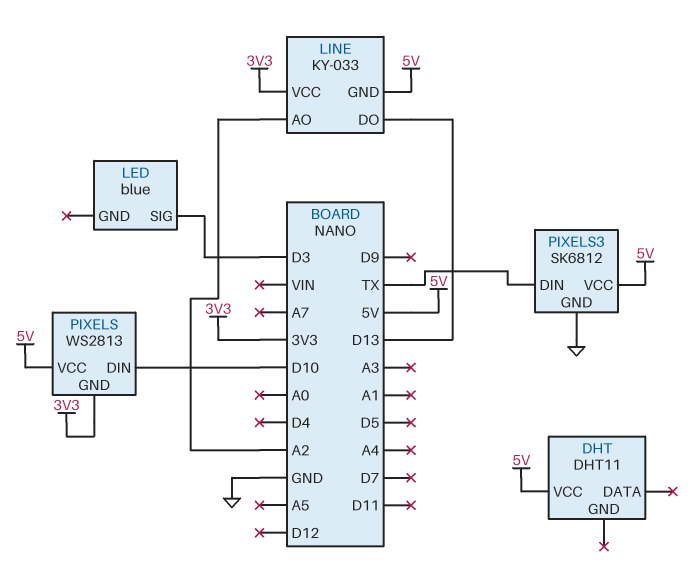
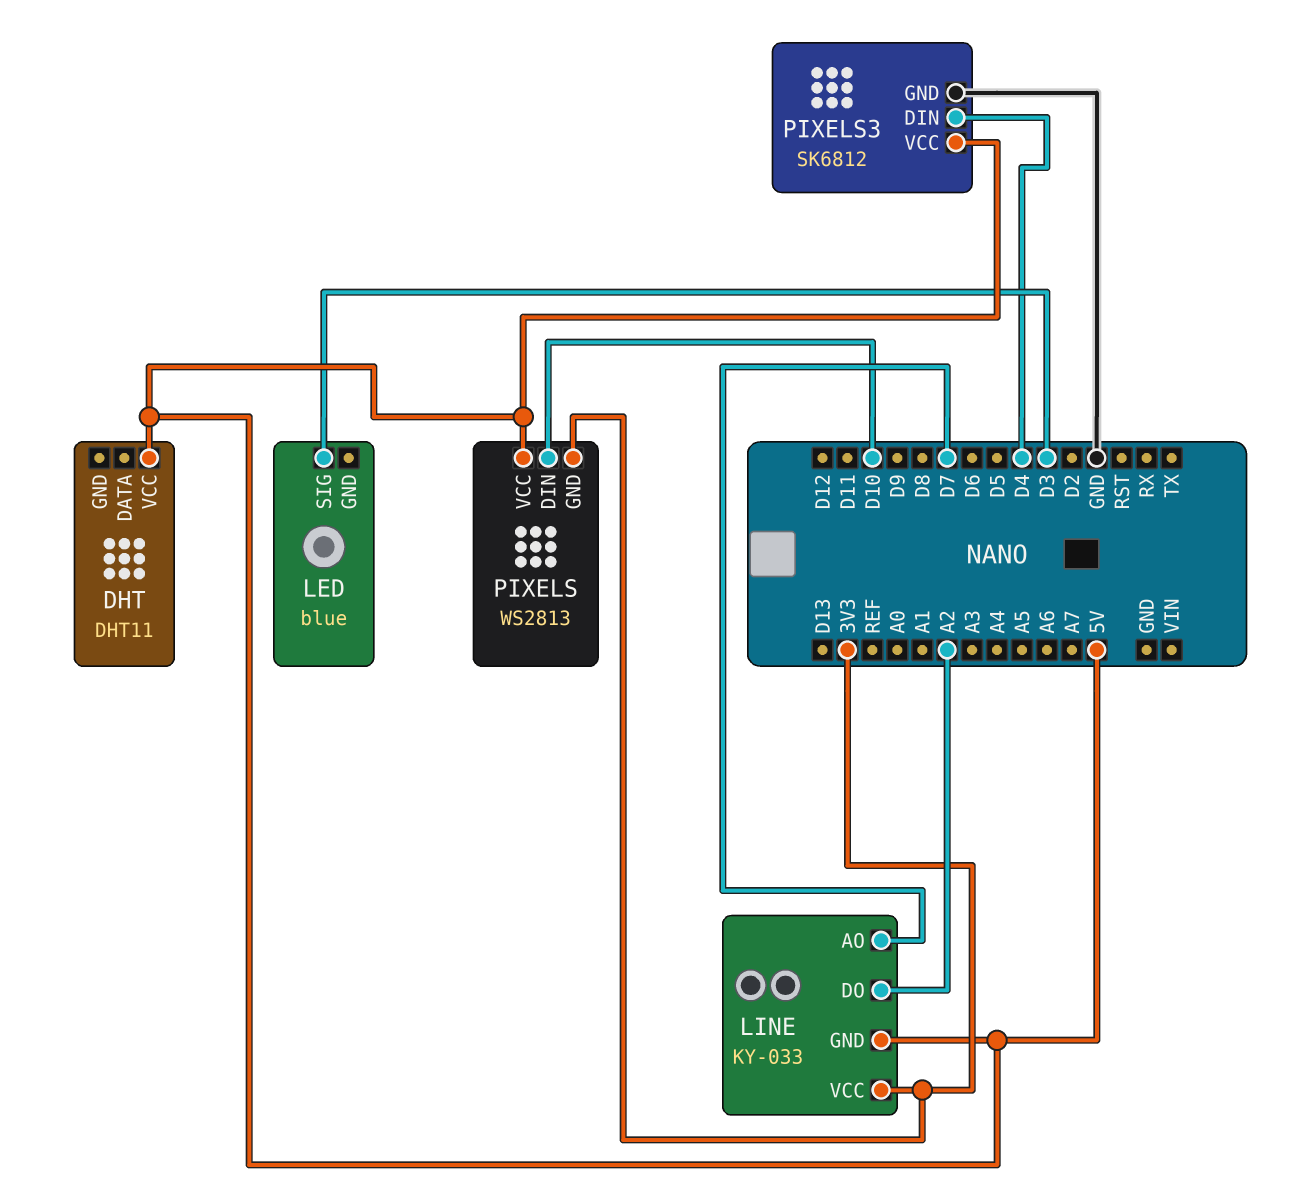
LINE pin AO: A2 -> D7
LINE pin DO: D13 -> A2
PIXELS3 pin DIN: TX -> D4

